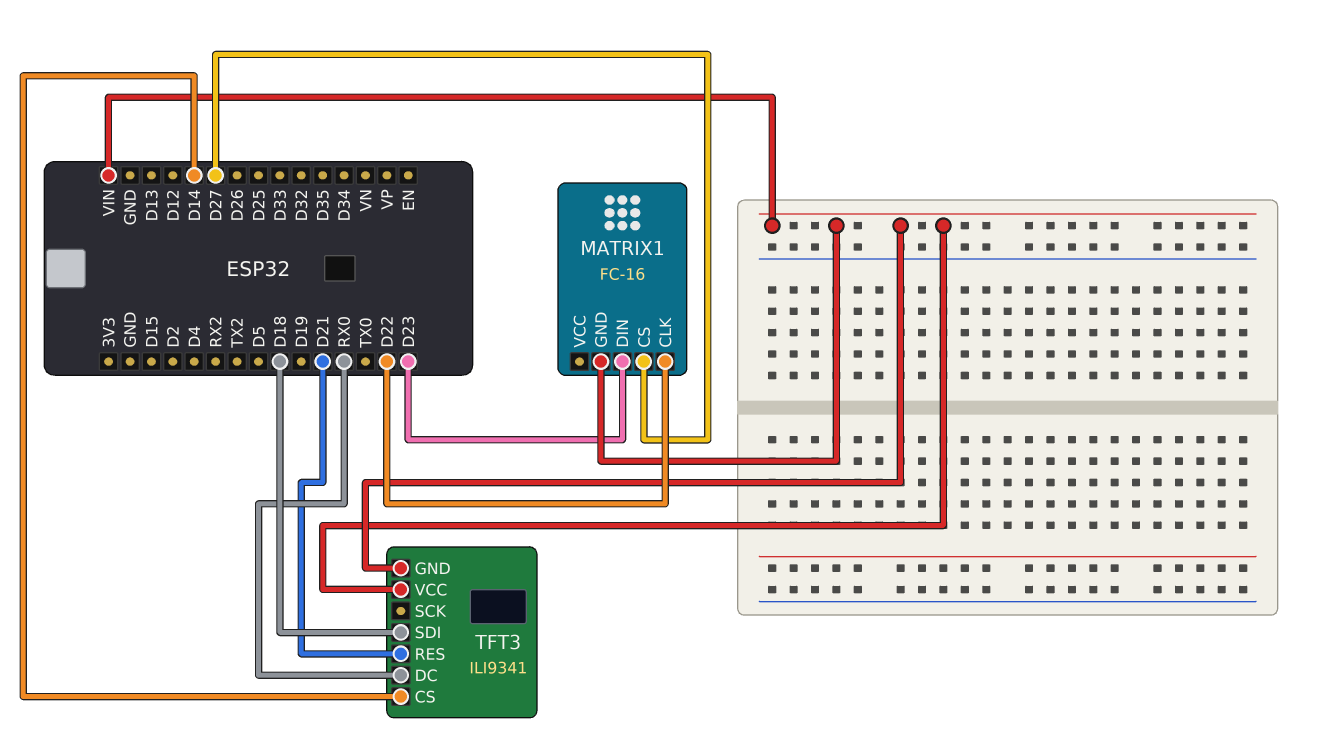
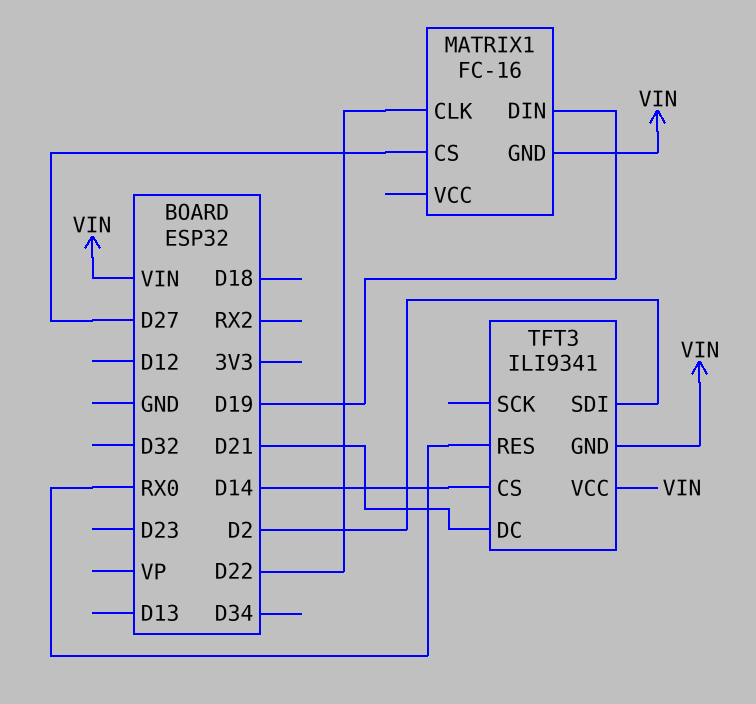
MATRIX1 pin DIN: D23 -> D19
TFT3 pin DC: RX0 -> D21
TFT3 pin RES: D21 -> RX0
TFT3 pin SDI: D18 -> D2

